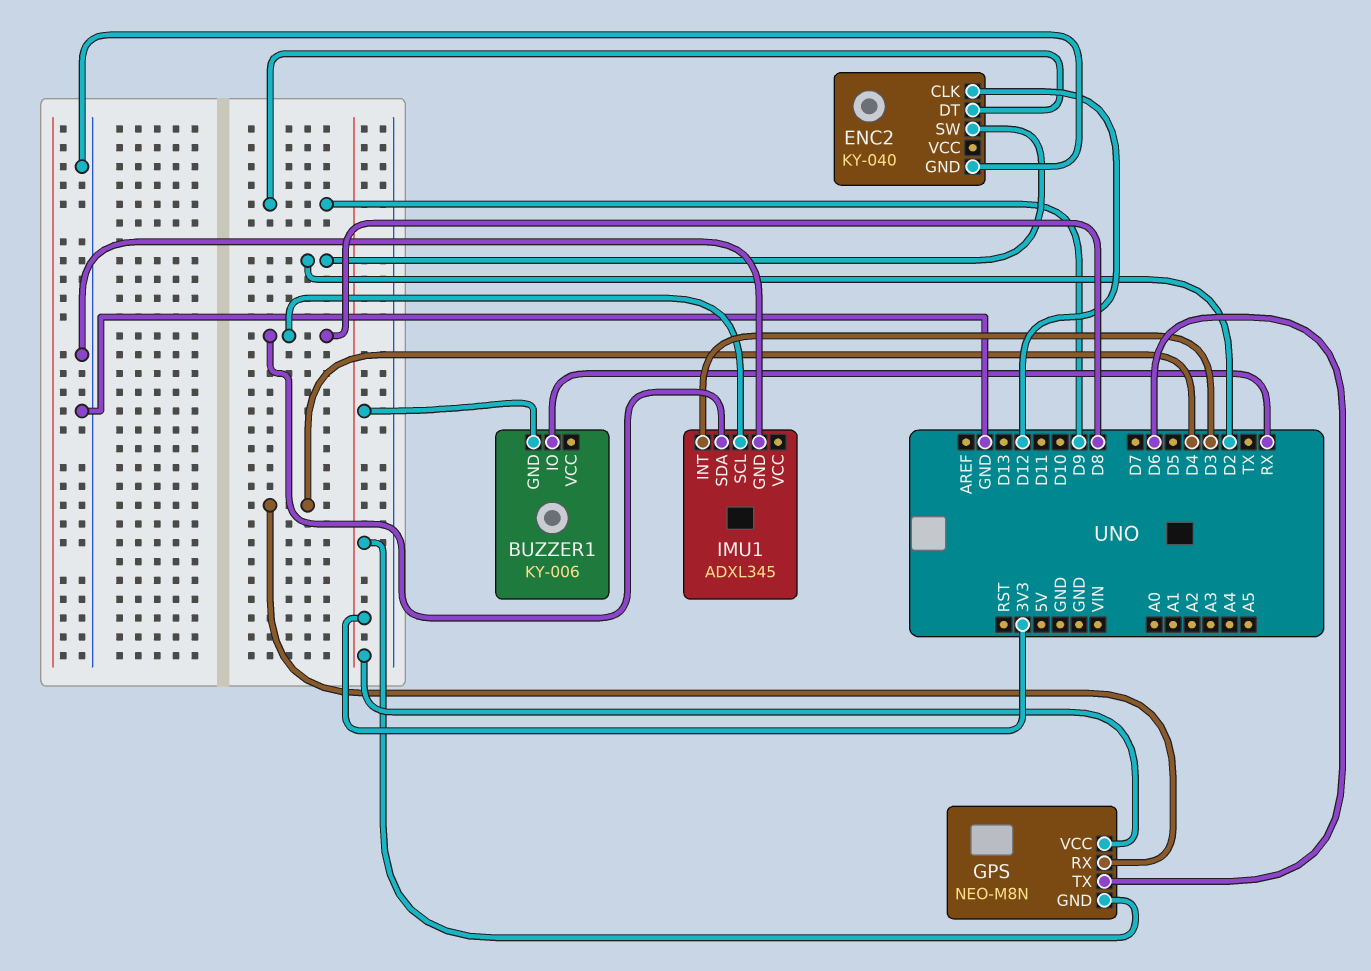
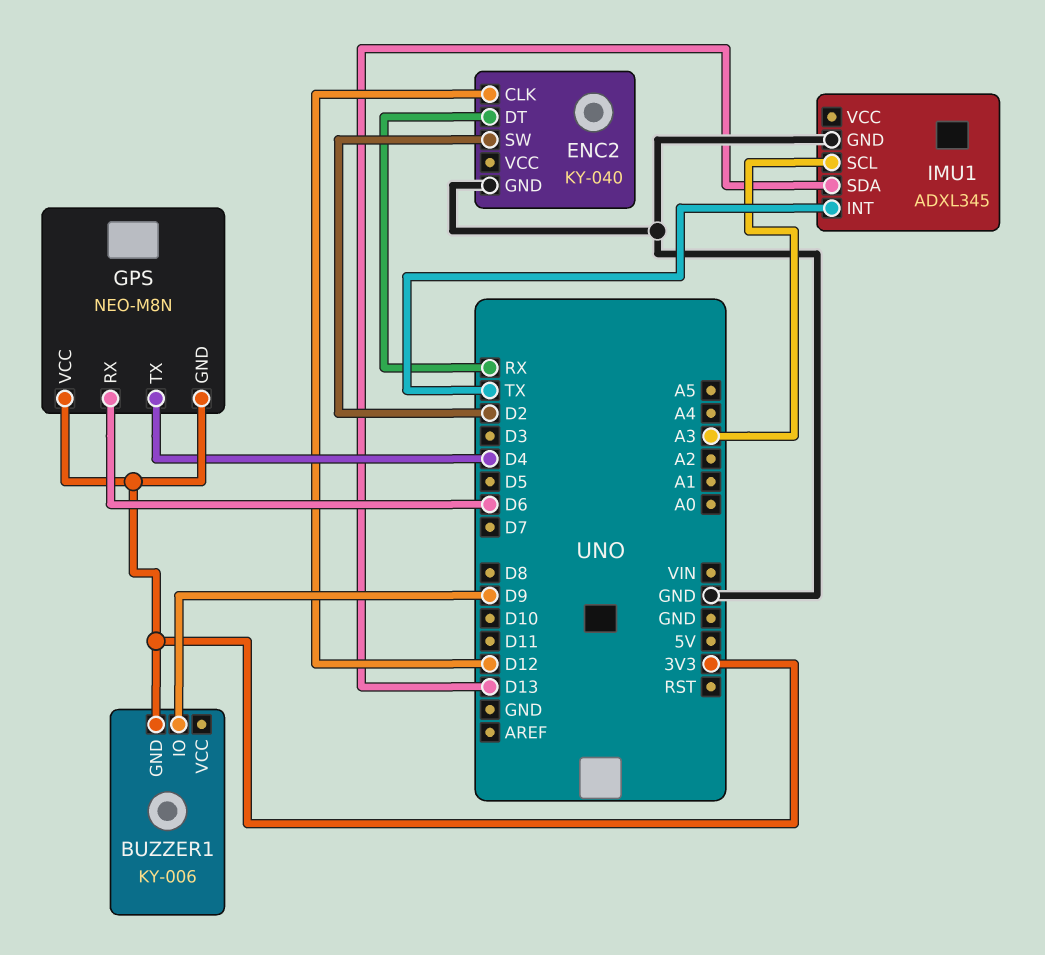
BUZZER1 pin IO: RX -> D9
ENC2 pin DT: D9 -> RX
GPS pin RX: D4 -> D6
GPS pin TX: D6 -> D4
IMU1 pin INT: D3 -> TX
IMU1 pin SCL: D8 -> A3
IMU1 pin SDA: D8 -> D13

